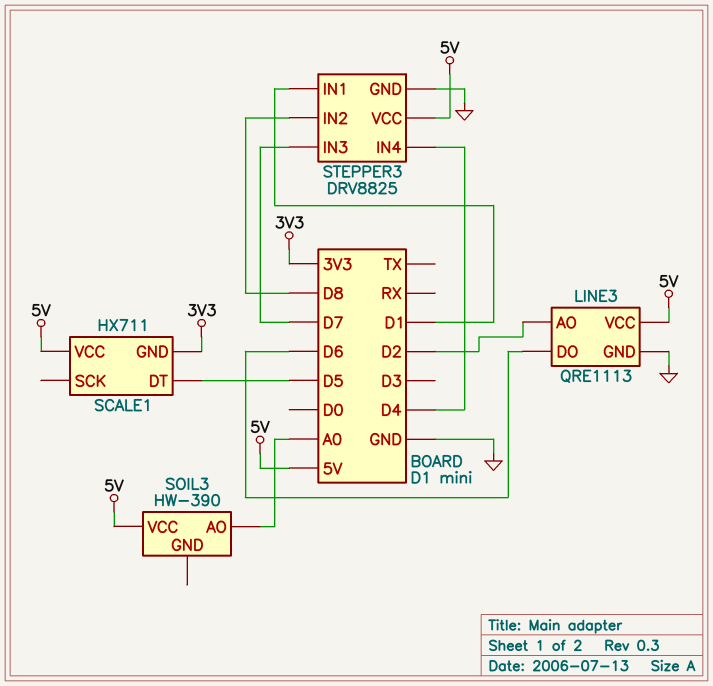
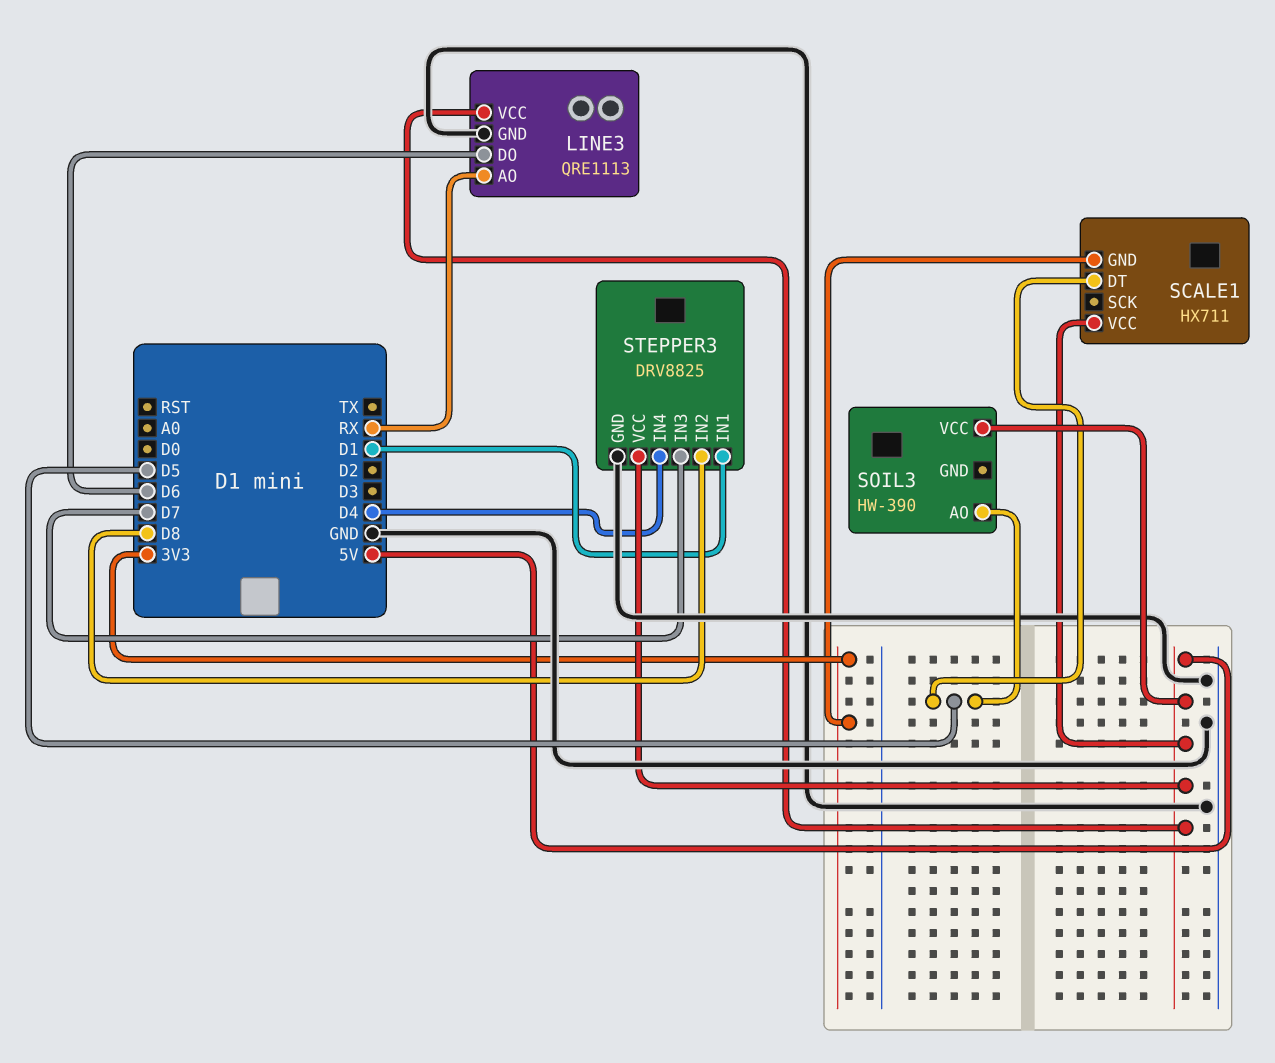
LINE3 pin AO: D2 -> RX
SOIL3 pin AO: A0 -> D5

